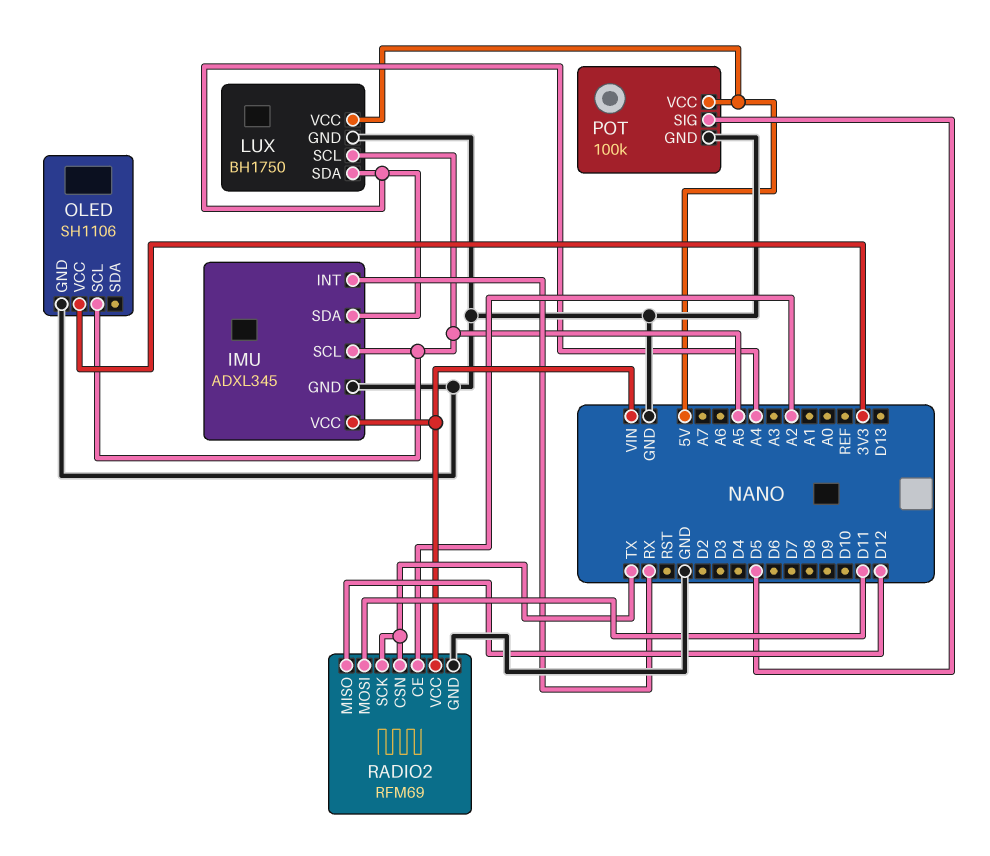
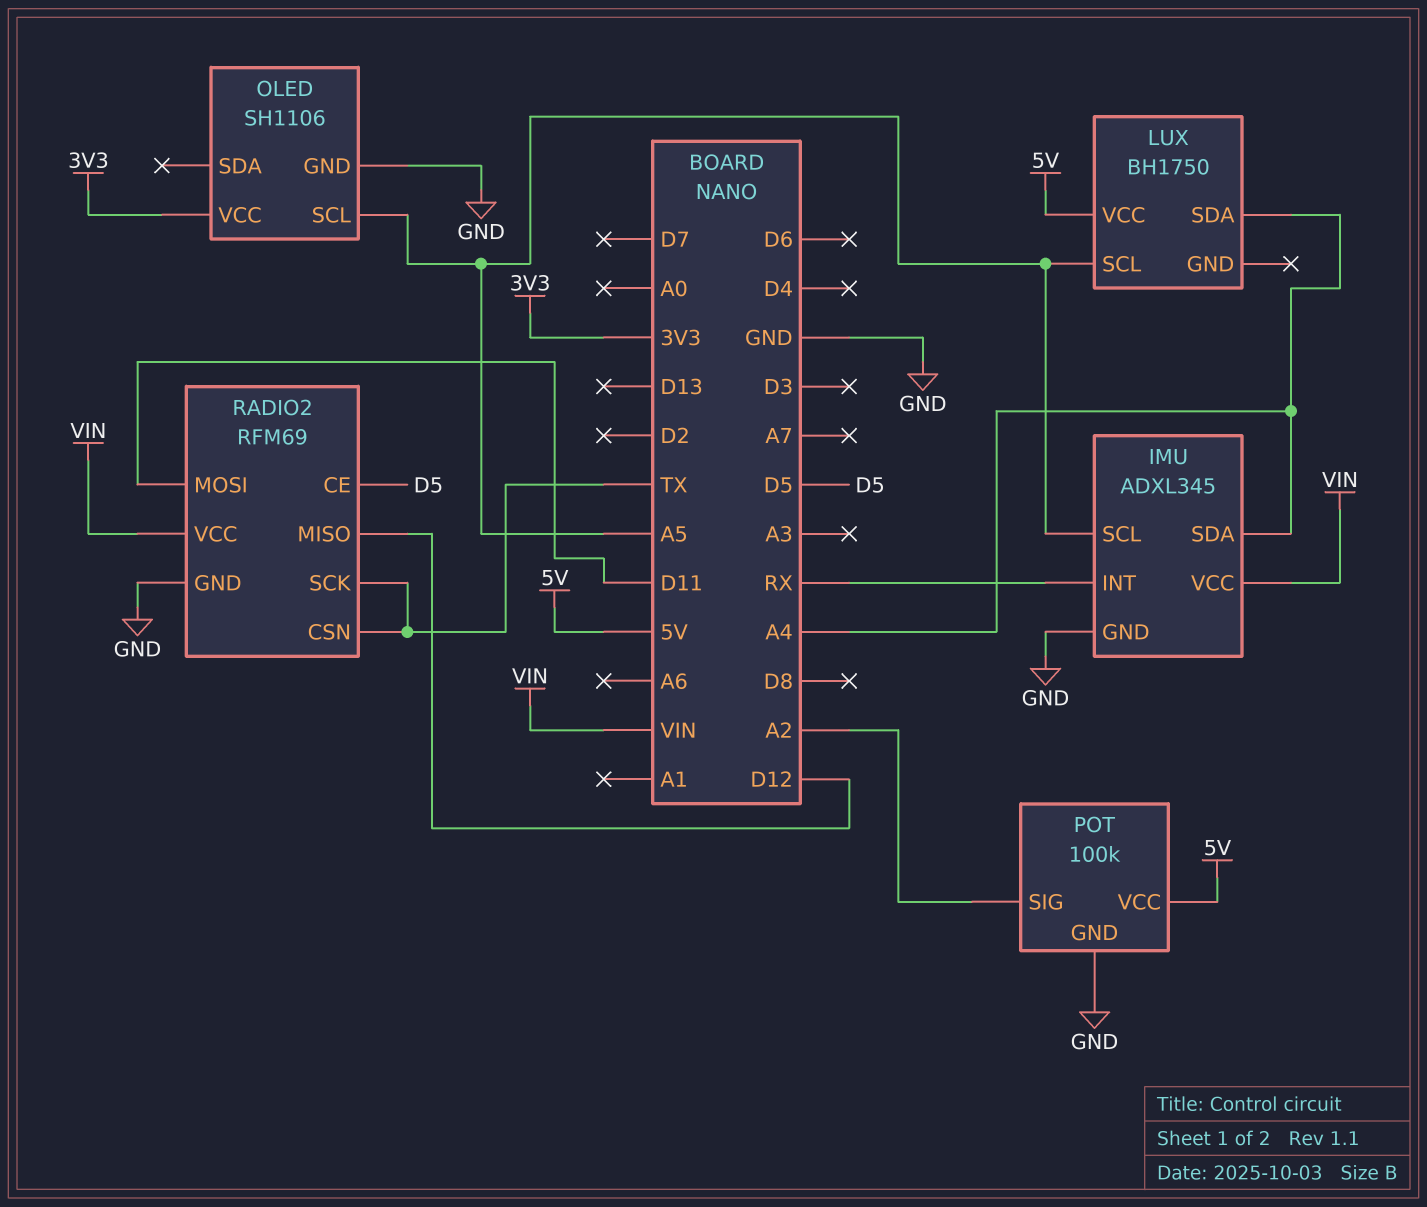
LUX pin GND: GND -> none
POT pin SIG: D5 -> A2
RADIO2 pin CE: A2 -> D5

